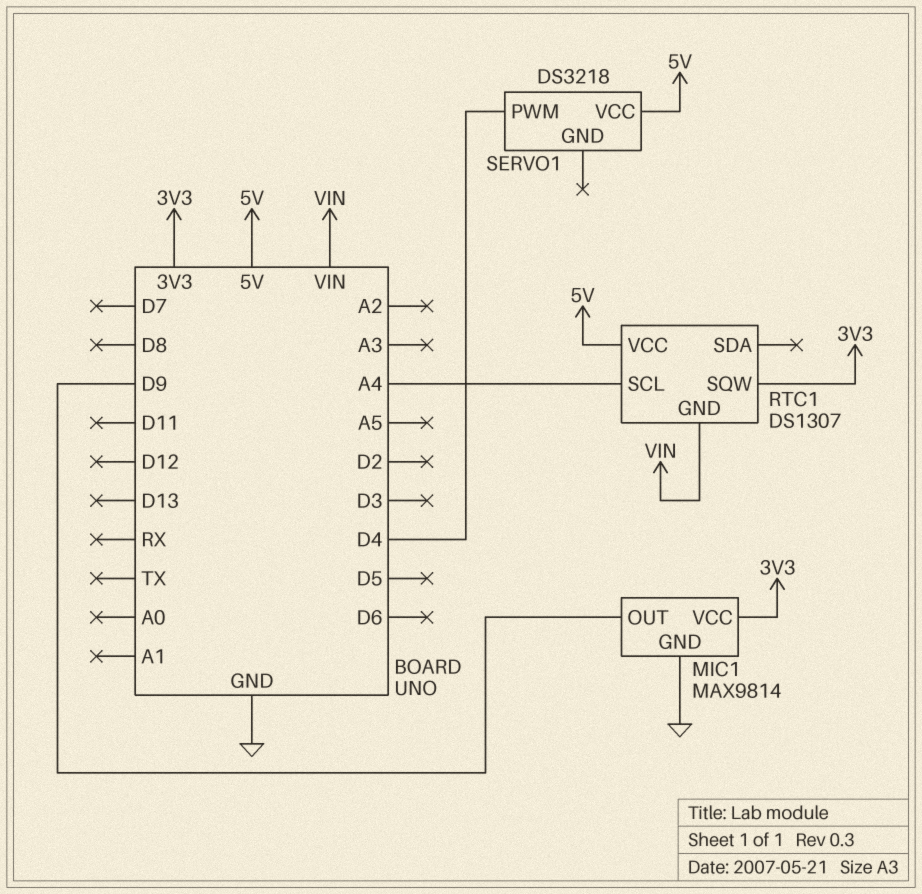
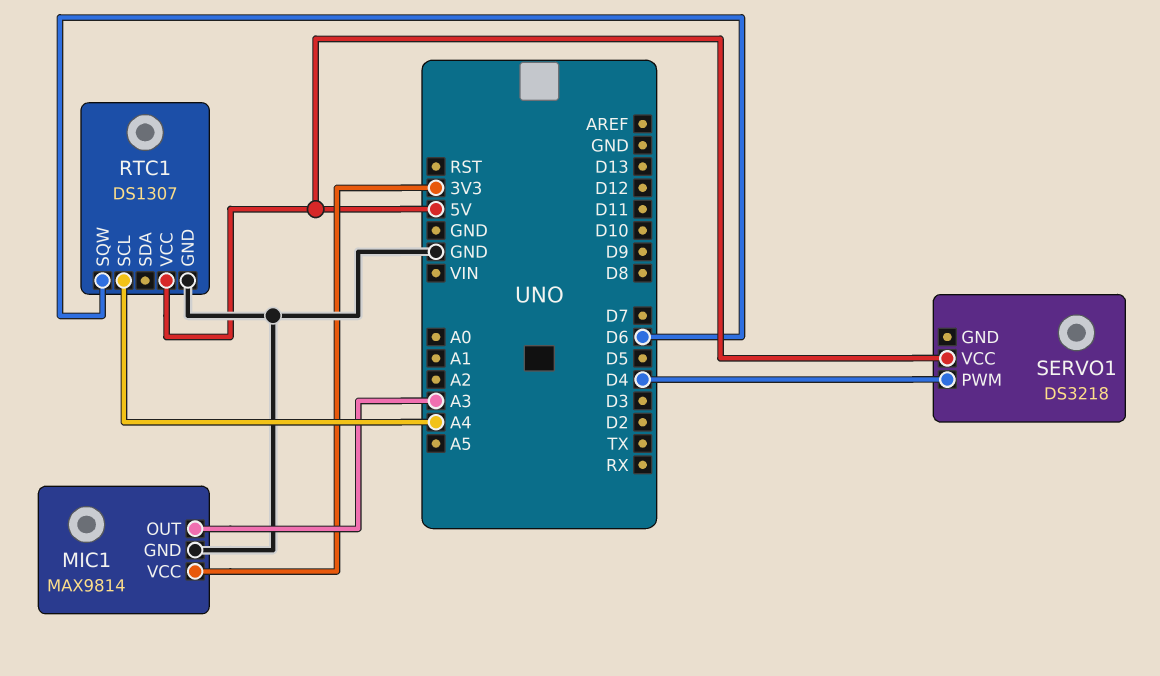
MIC1 pin OUT: D9 -> A3
RTC1 pin GND: VIN -> GND
RTC1 pin SQW: 3V3 -> D6

